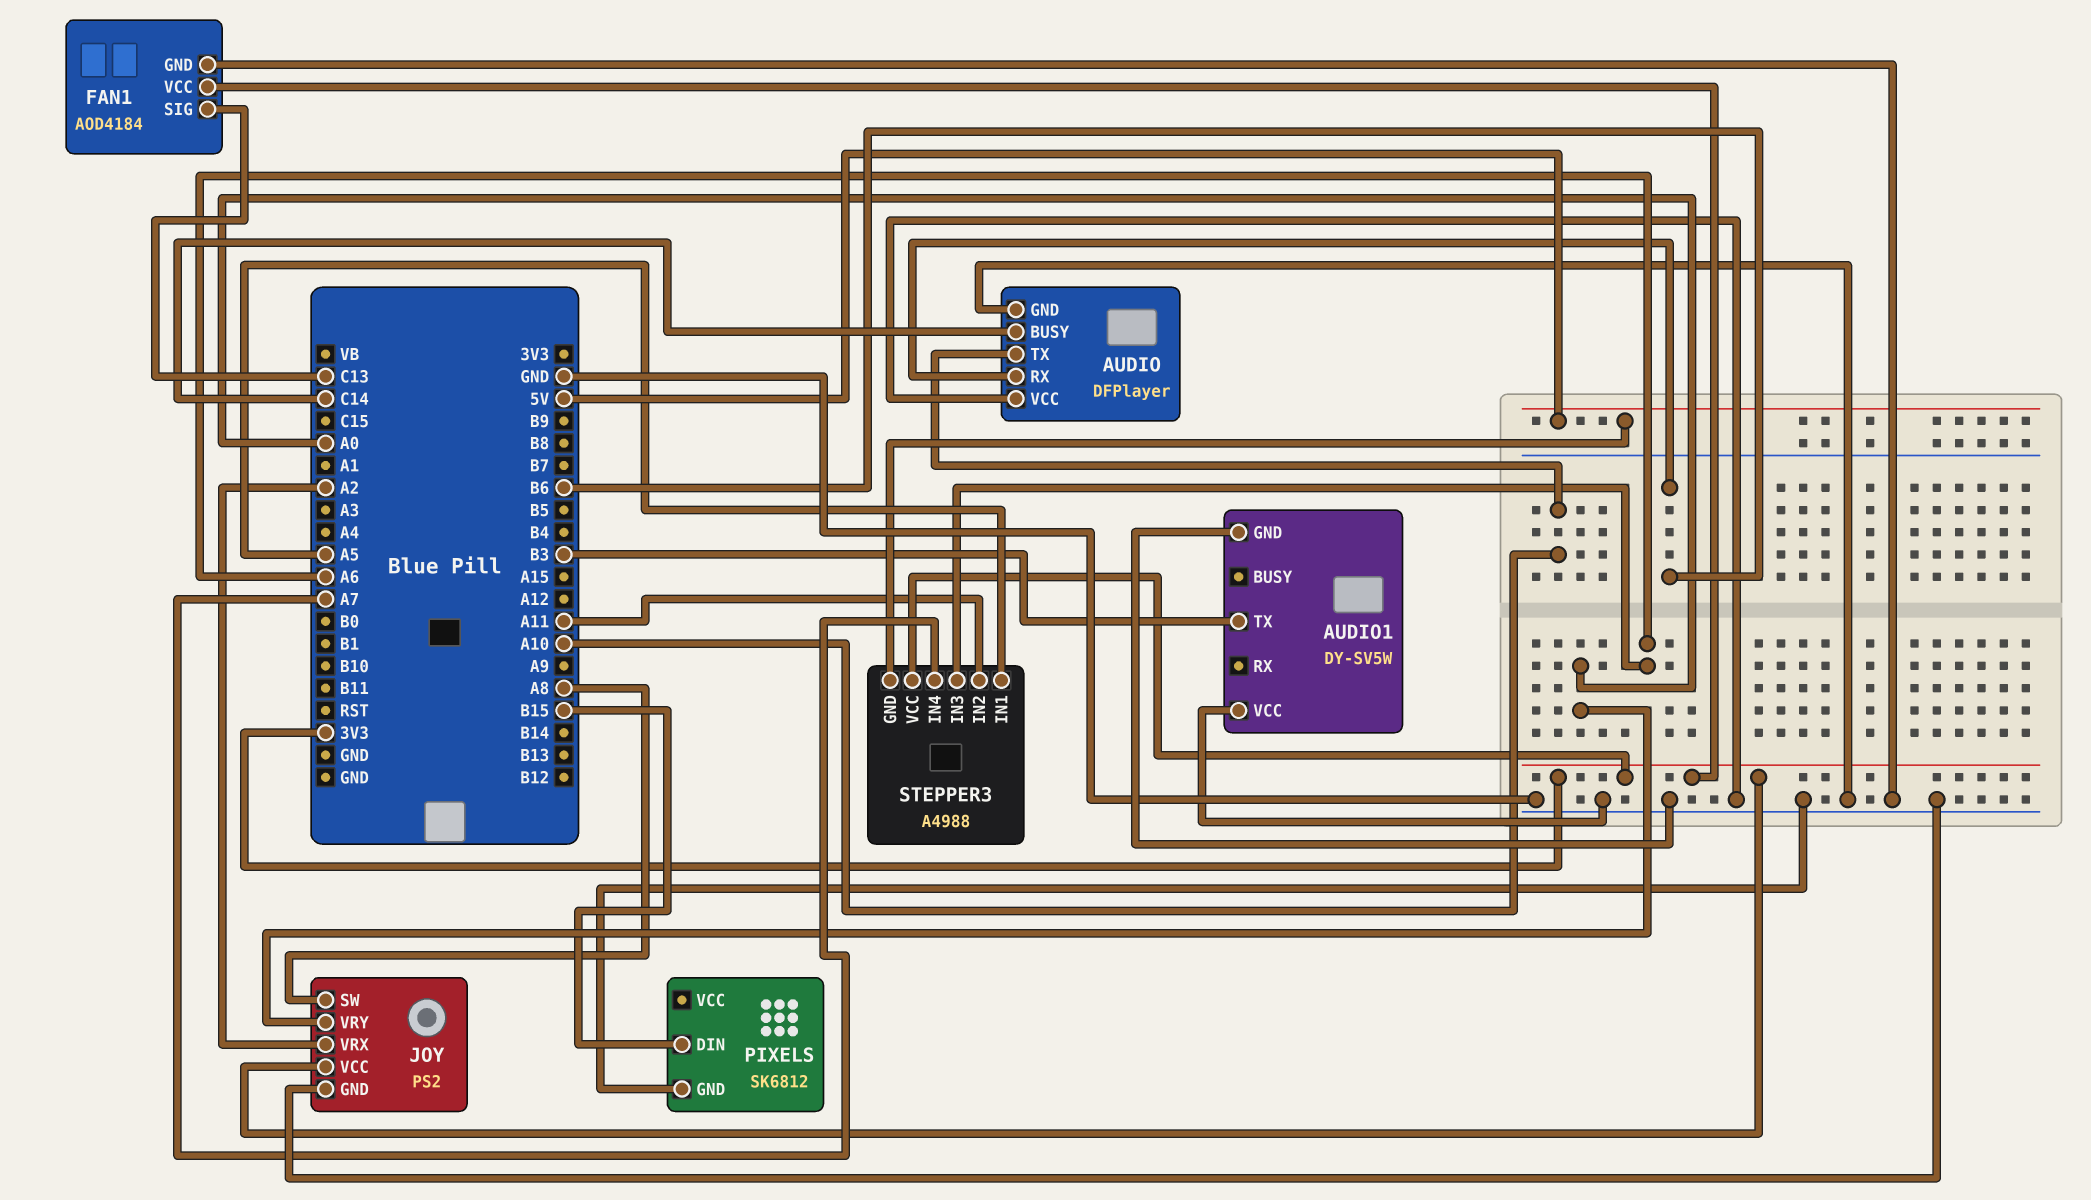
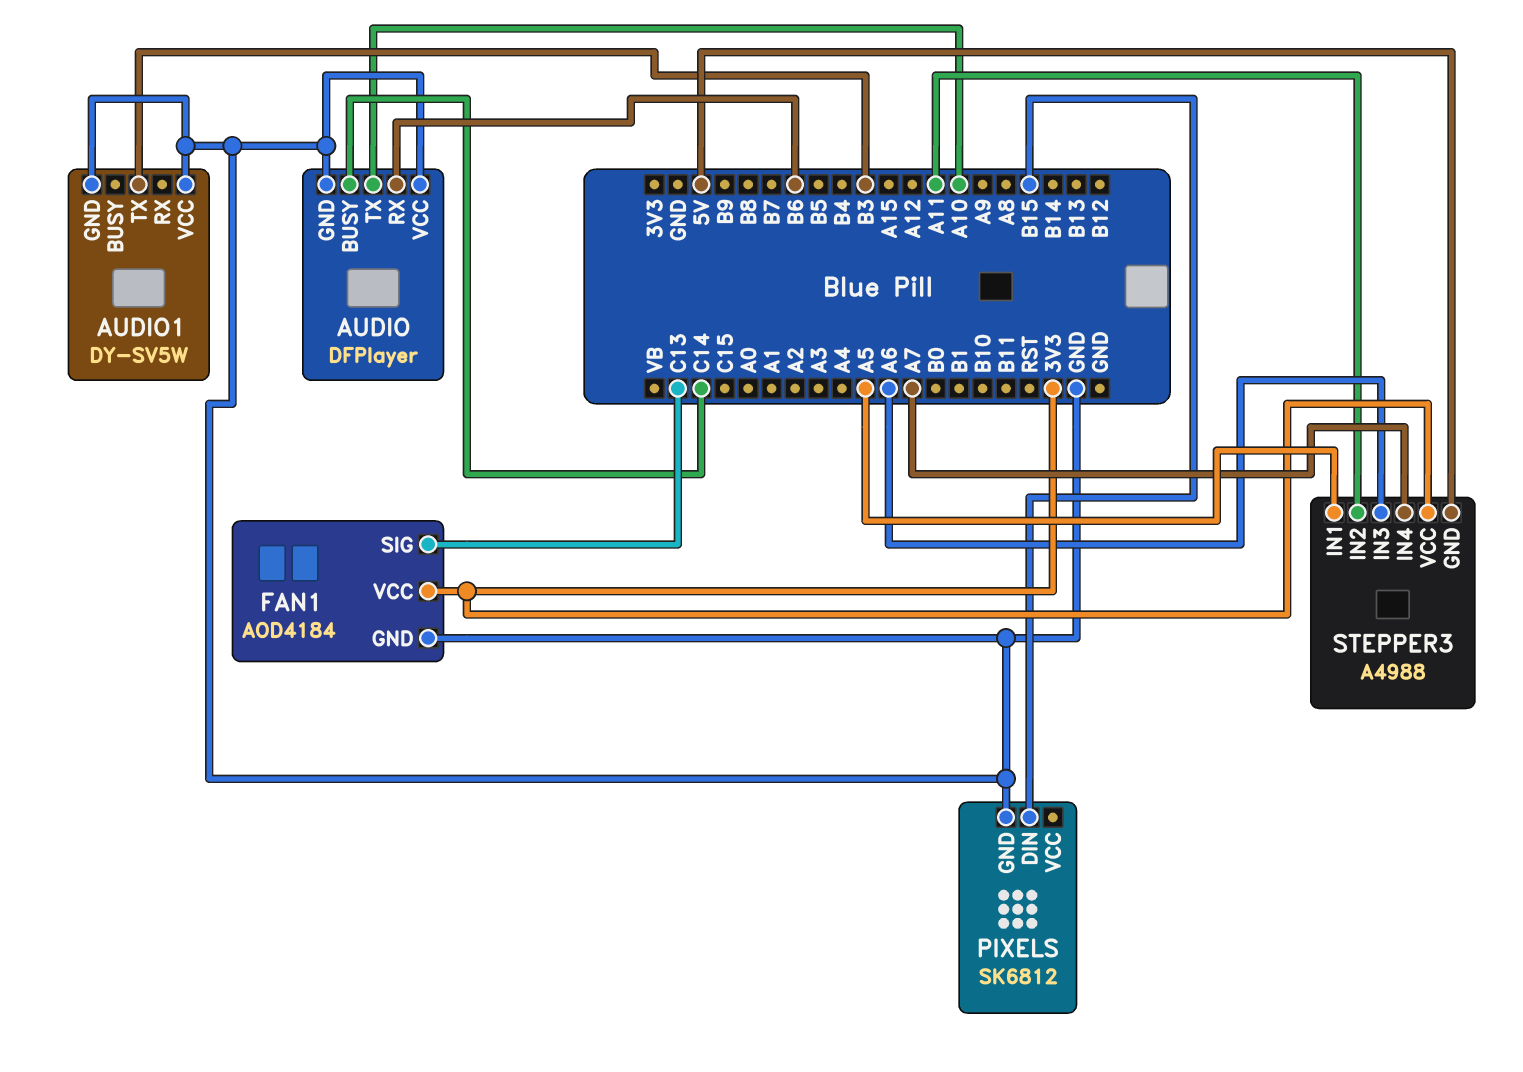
JOY: PS2 -> none
JOY pin GND: GND -> none
JOY pin SW: A8 -> none
JOY pin VCC: 3V3 -> none
JOY pin VRX: A2 -> none
JOY pin VRY: A0 -> none

